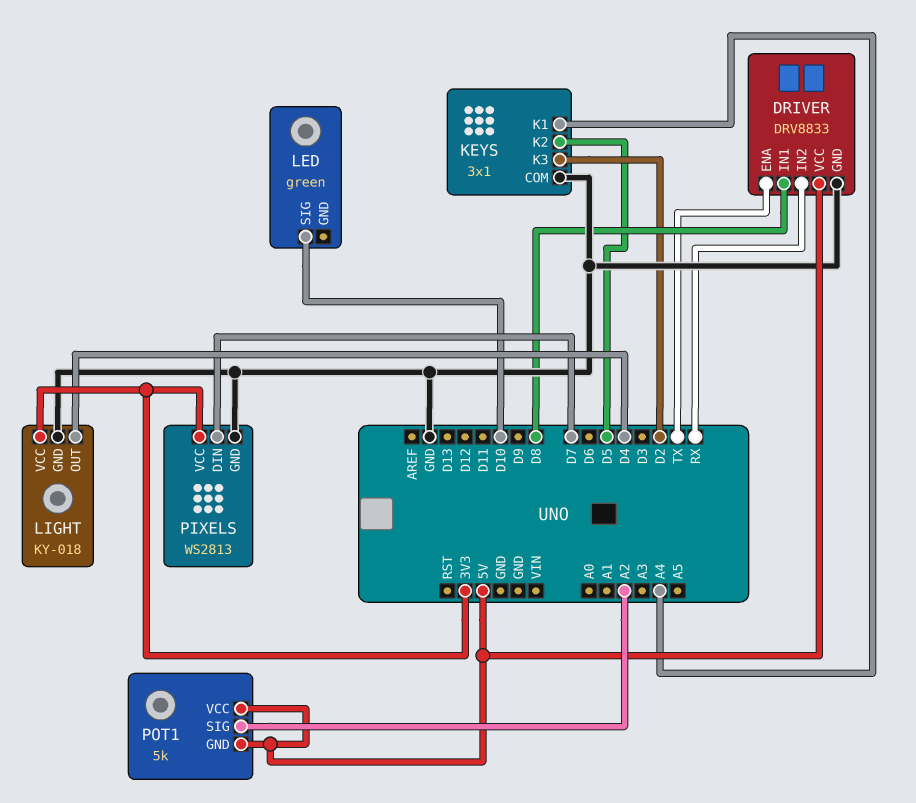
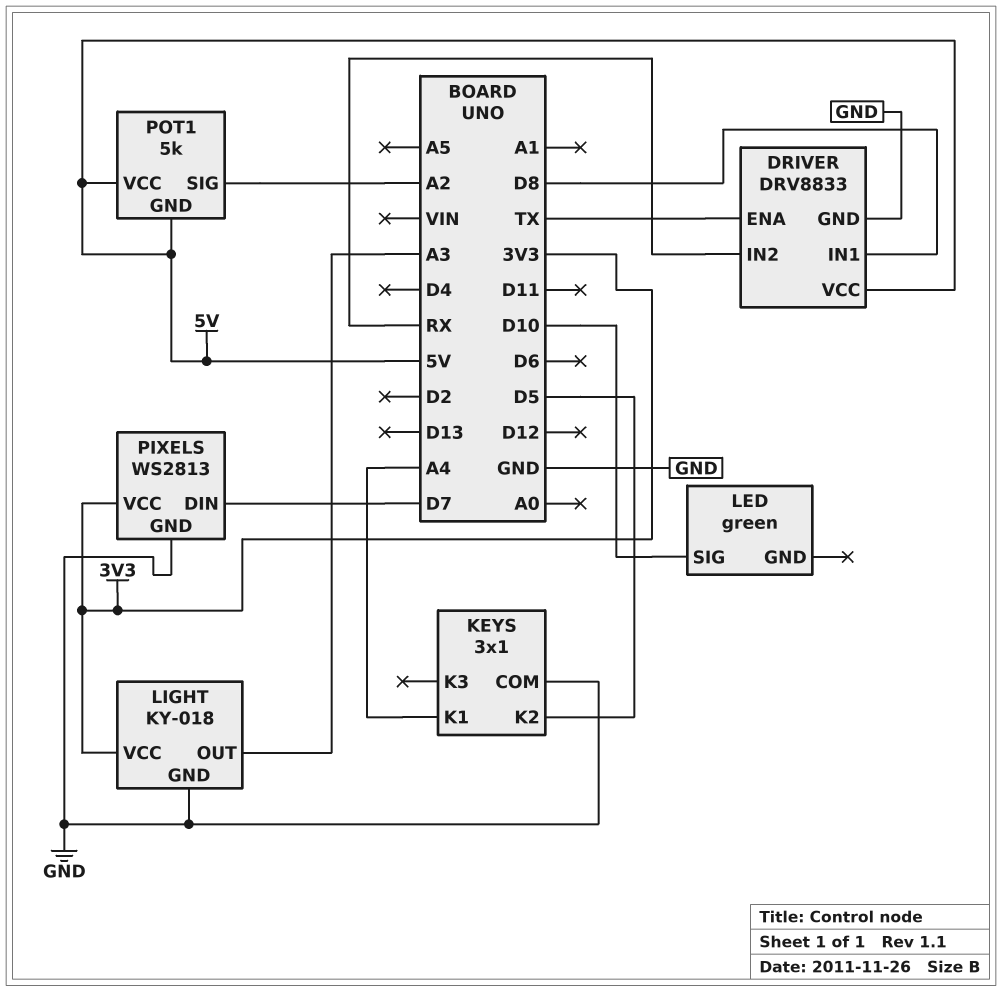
KEYS pin K3: D2 -> none
LIGHT pin OUT: D4 -> A3

